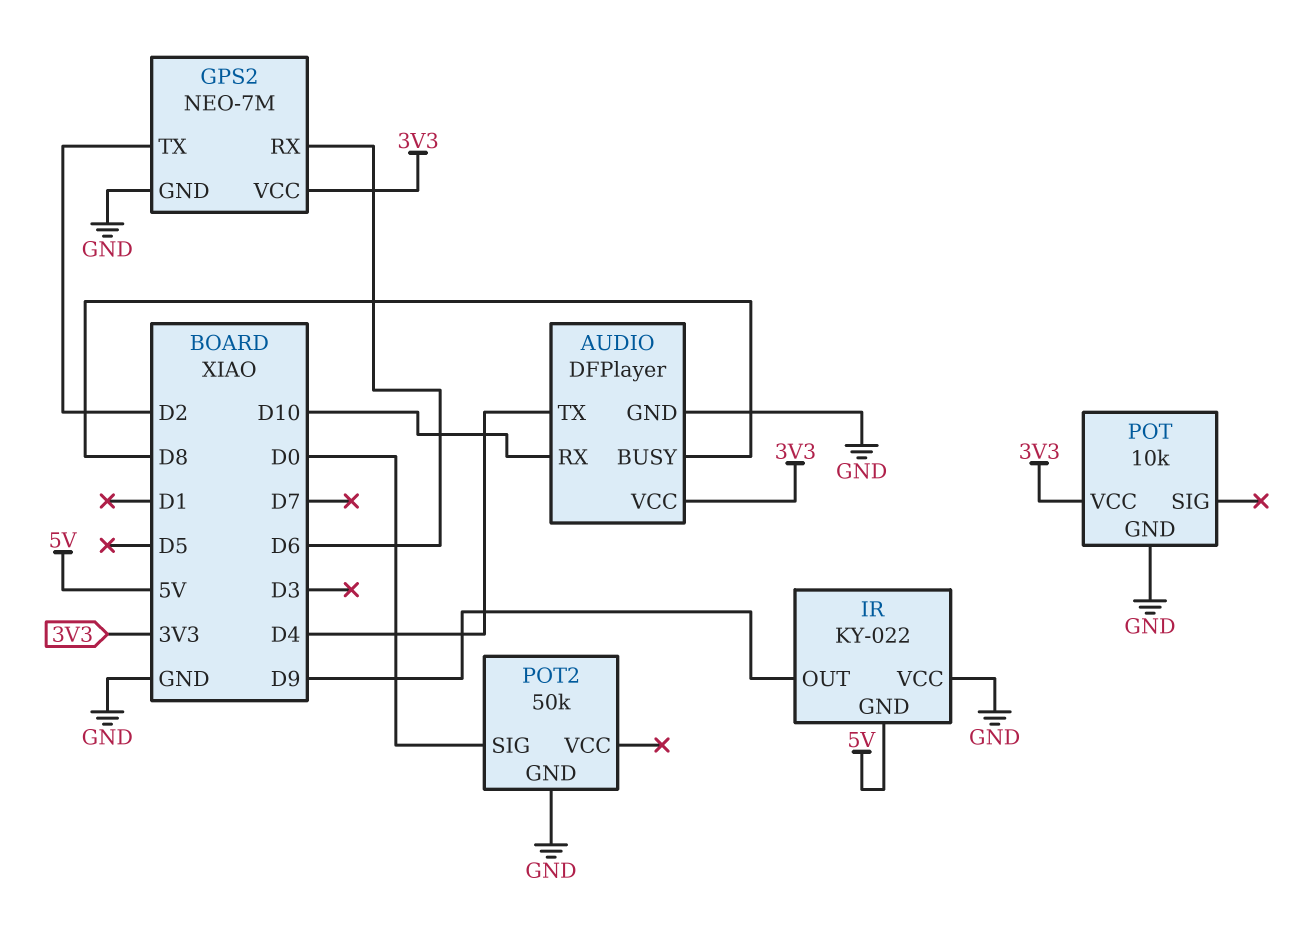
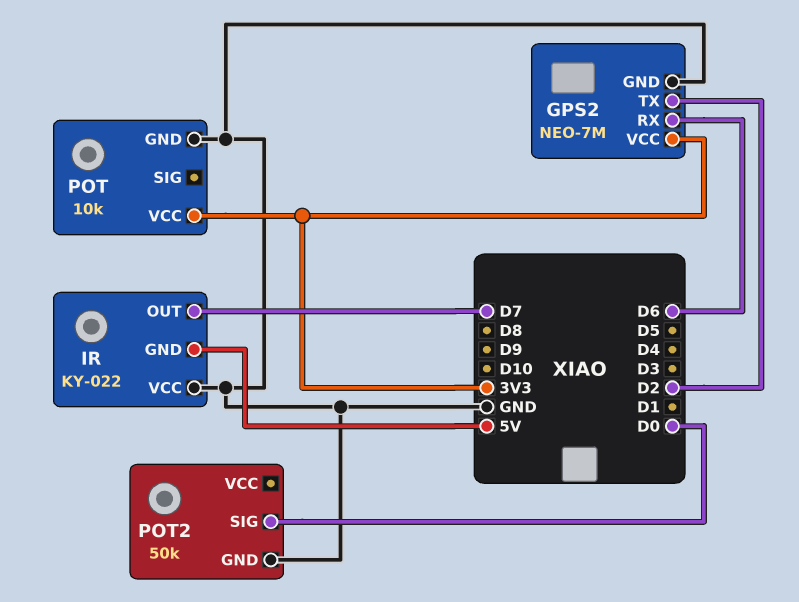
AUDIO: DFPlayer -> none
AUDIO pin BUSY: D8 -> none
AUDIO pin GND: GND -> none
AUDIO pin RX: D10 -> none
AUDIO pin TX: D4 -> none
AUDIO pin VCC: 3V3 -> none
IR pin OUT: D9 -> D7

